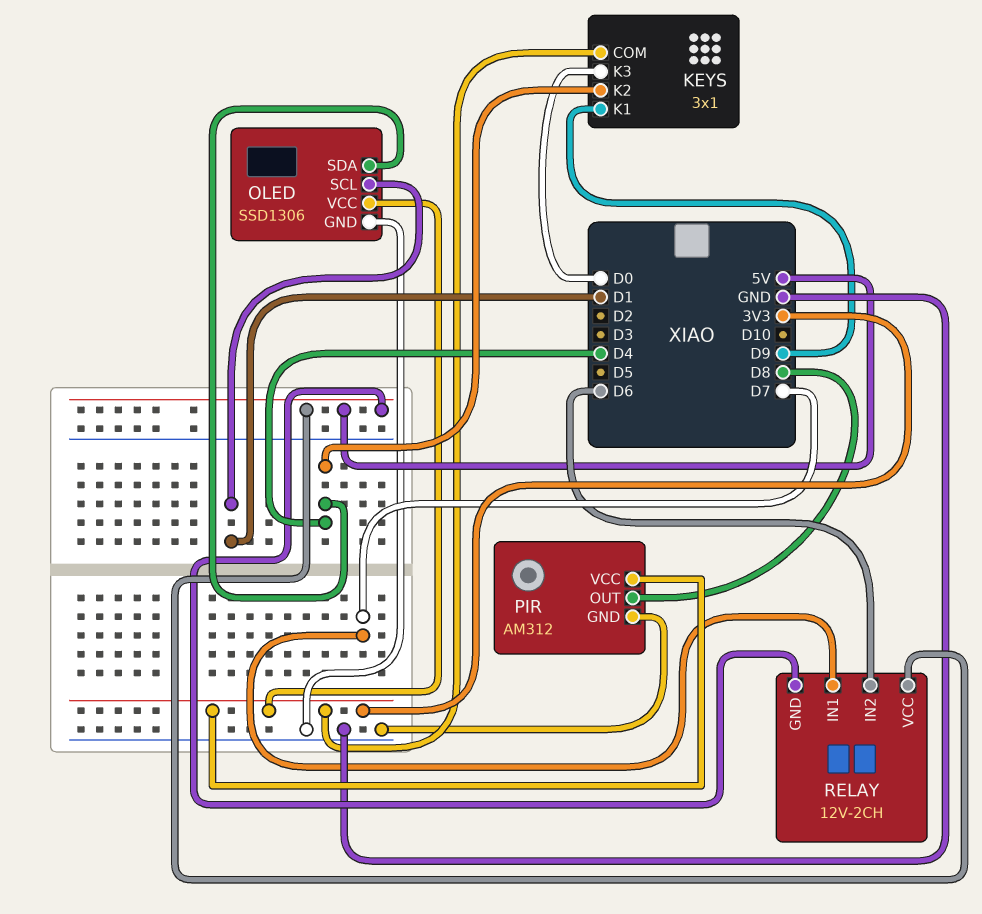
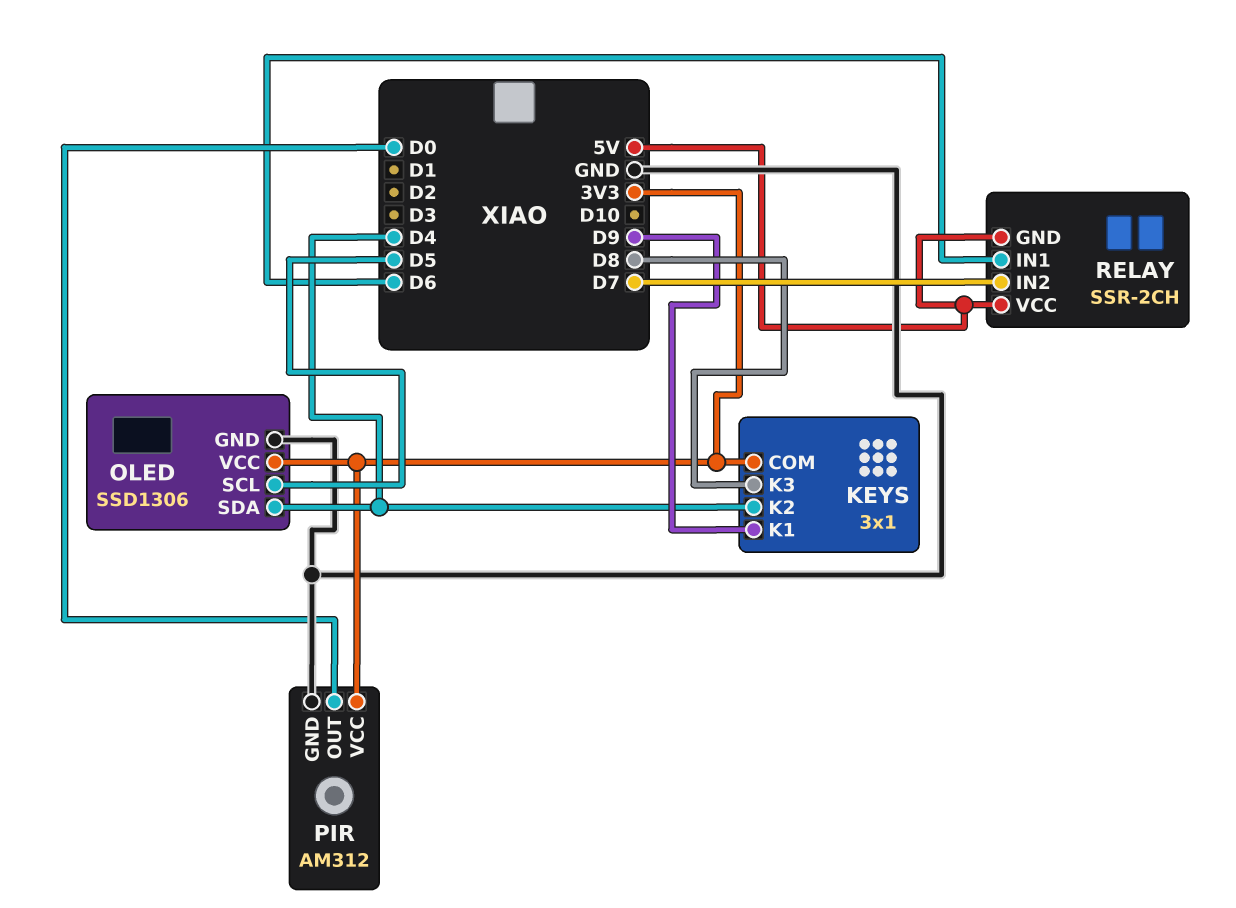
KEYS pin K3: D0 -> D8
OLED pin SCL: D1 -> D5
PIR pin OUT: D8 -> D0
RELAY: 12V-2CH -> SSR-2CH
RELAY pin IN1: D7 -> D6
RELAY pin IN2: D6 -> D7

